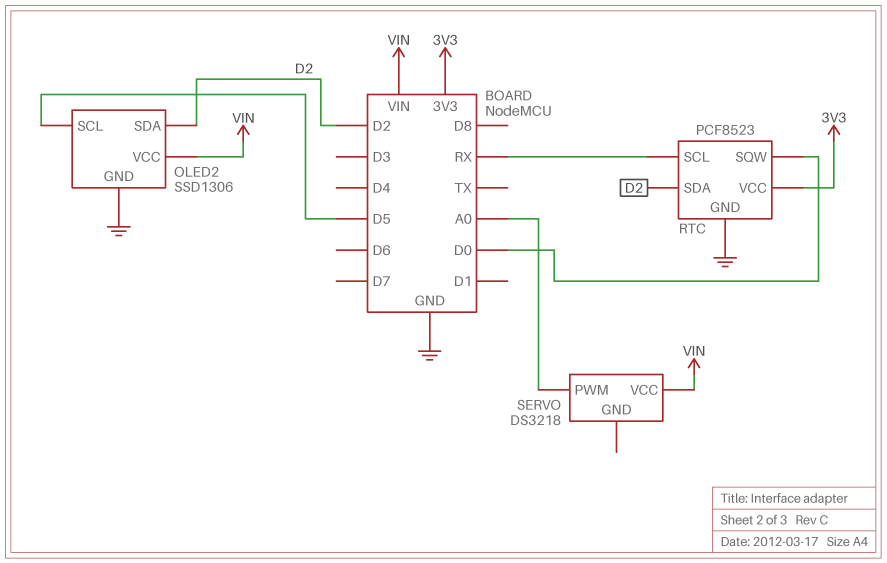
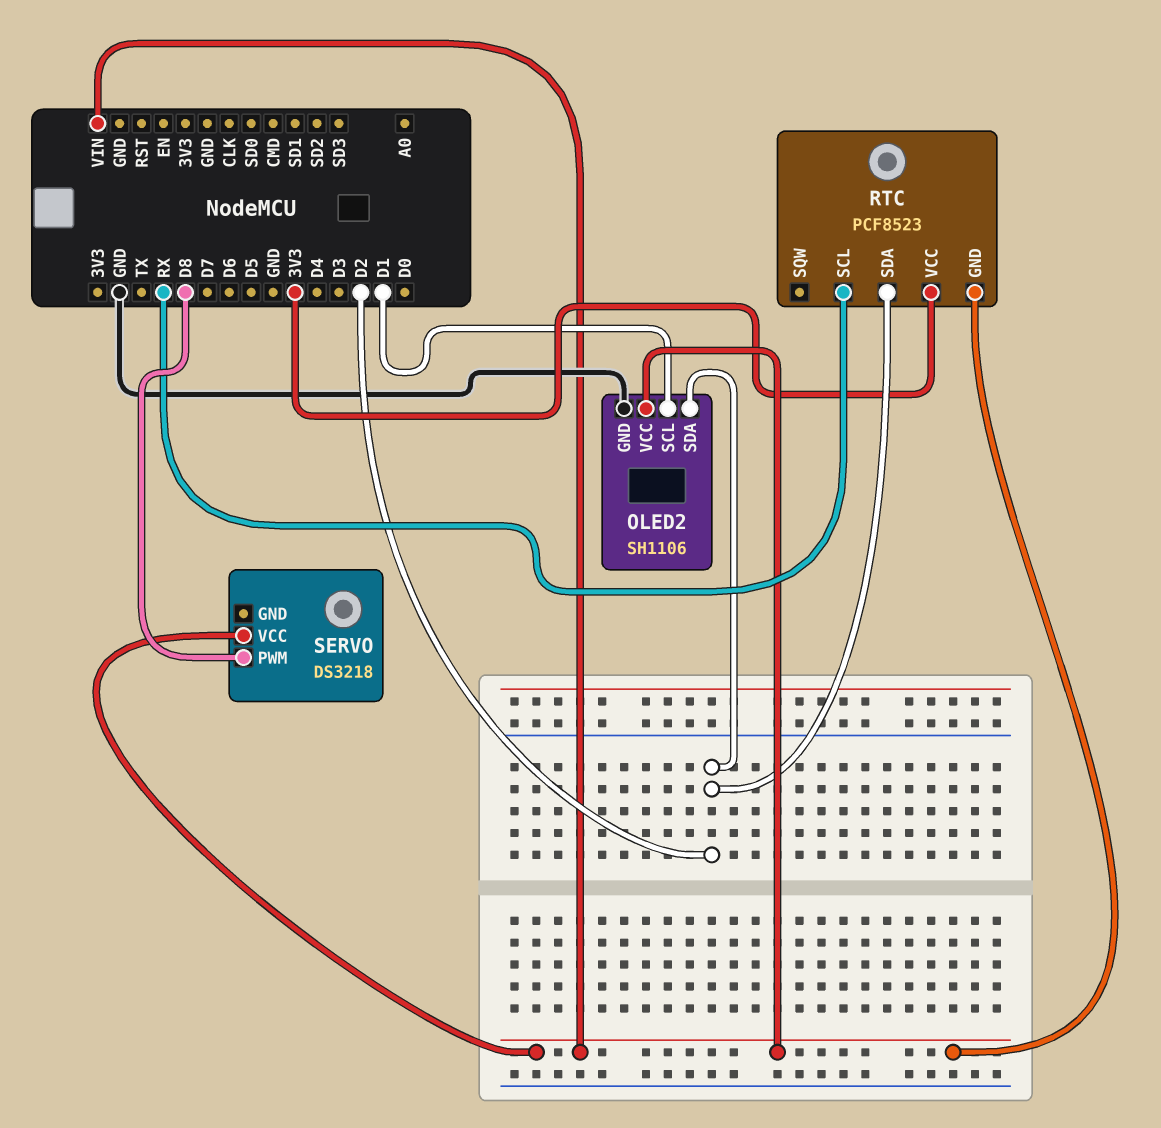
OLED2: SSD1306 -> SH1106
OLED2 pin SCL: D5 -> D1
RTC pin GND: GND -> VIN
RTC pin SQW: D0 -> none
SERVO pin PWM: A0 -> D8

